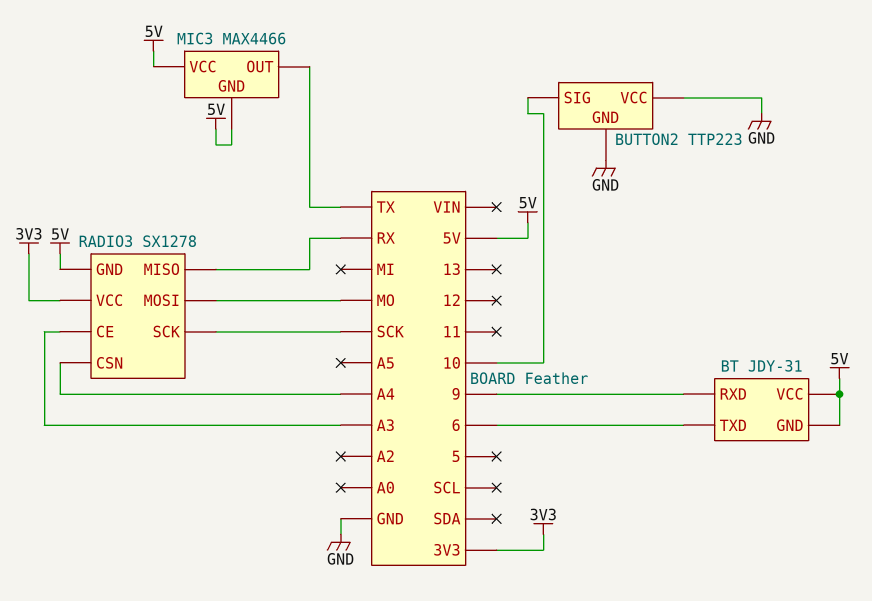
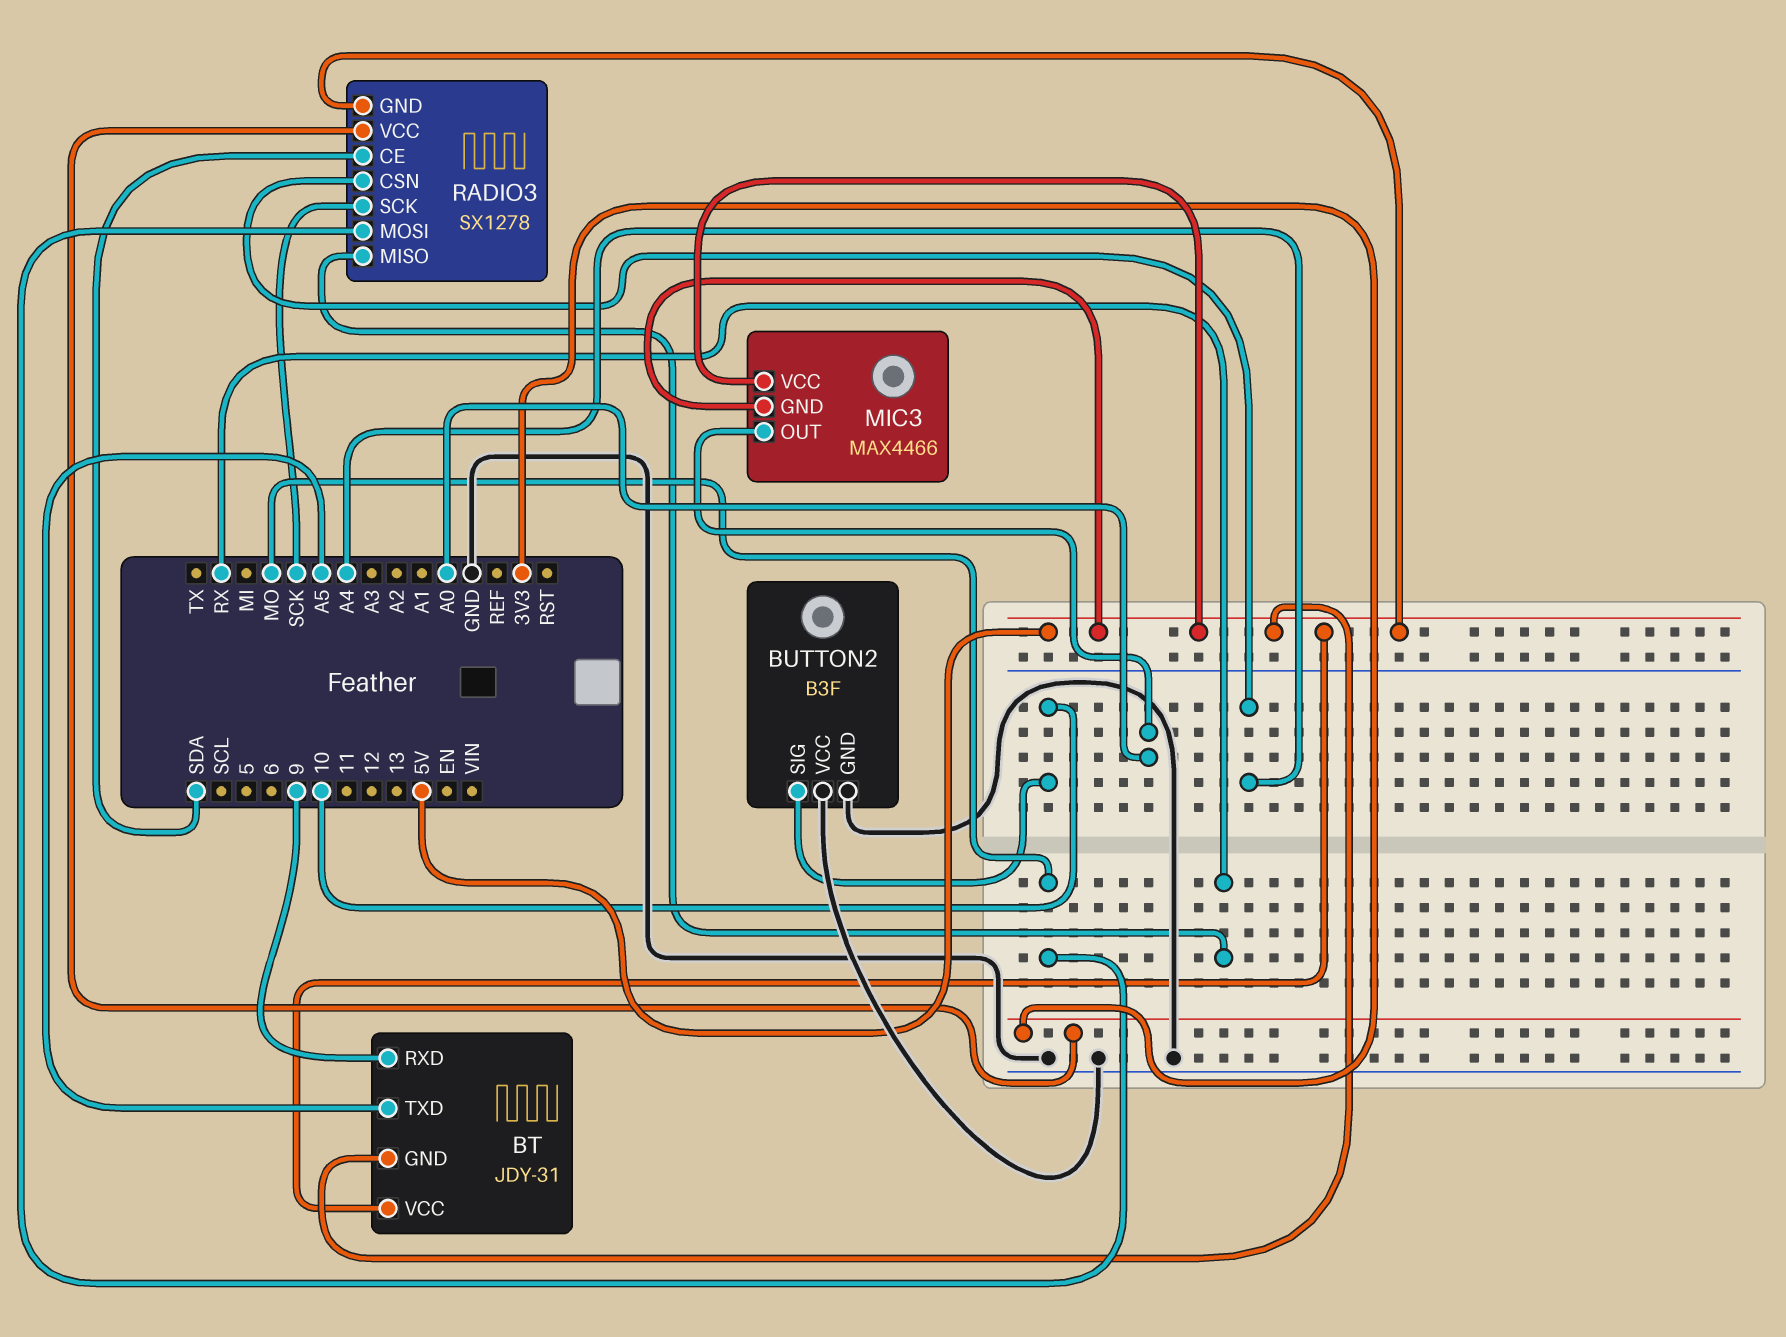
BT pin TXD: 6 -> A5
BUTTON2: TTP223 -> B3F
MIC3 pin OUT: TX -> A0
RADIO3 pin CE: A3 -> SDA

